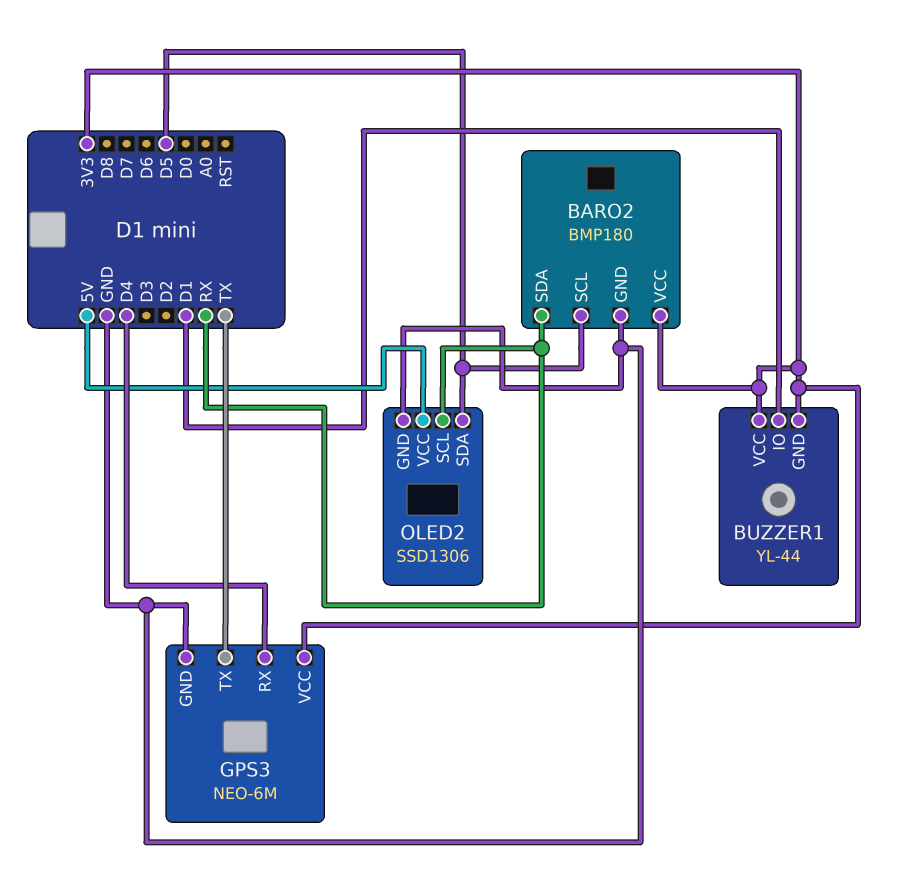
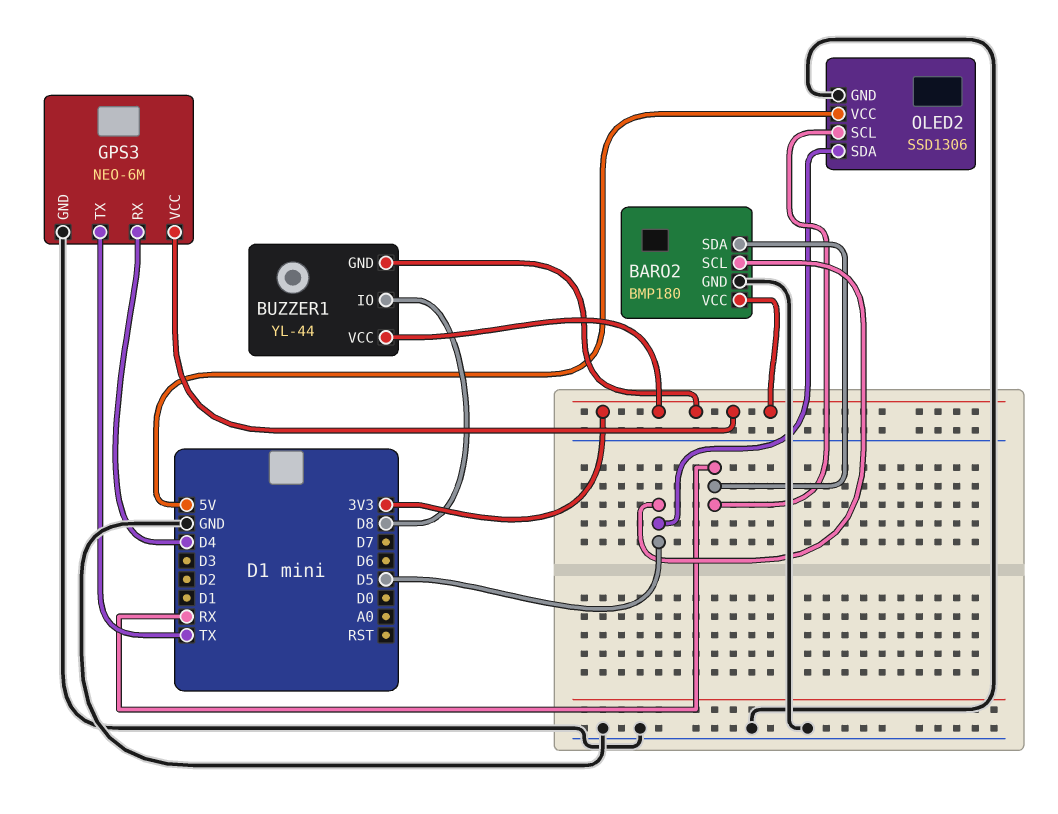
BUZZER1 pin IO: D1 -> D8

